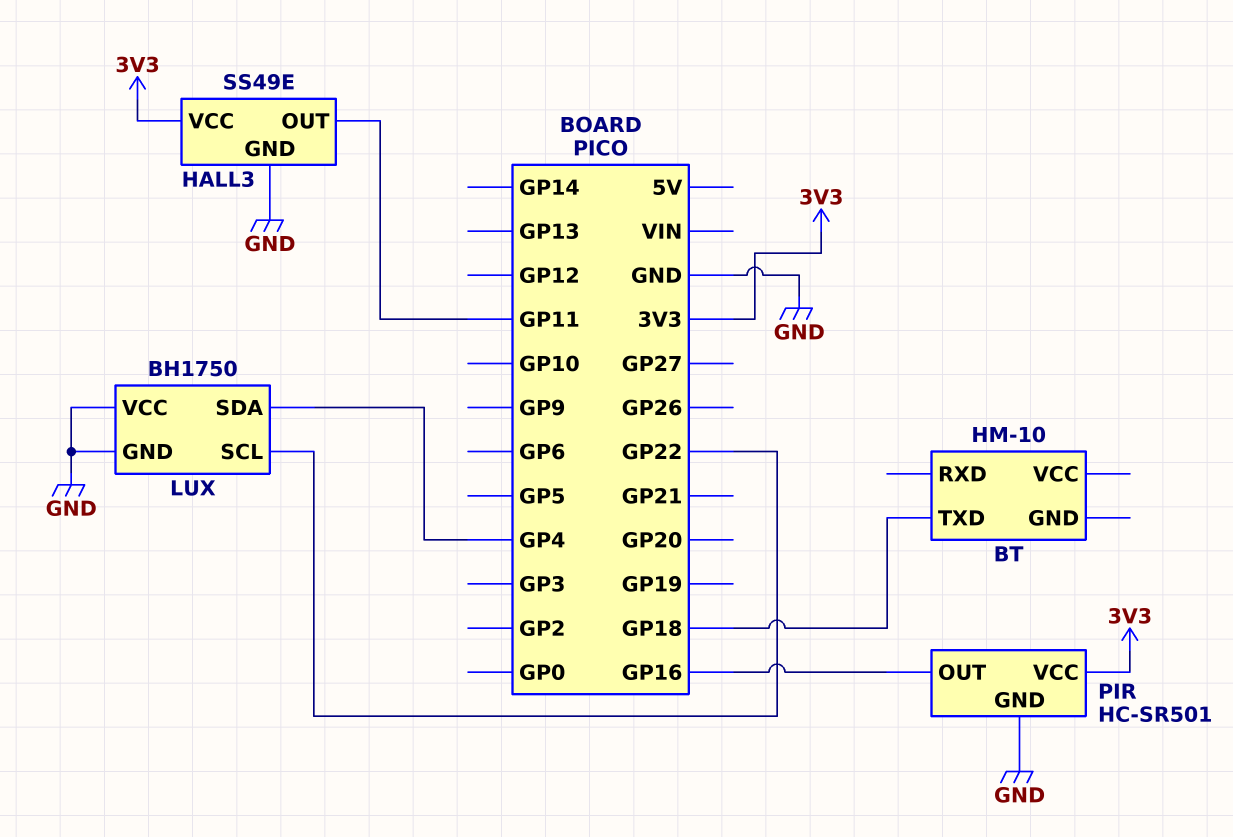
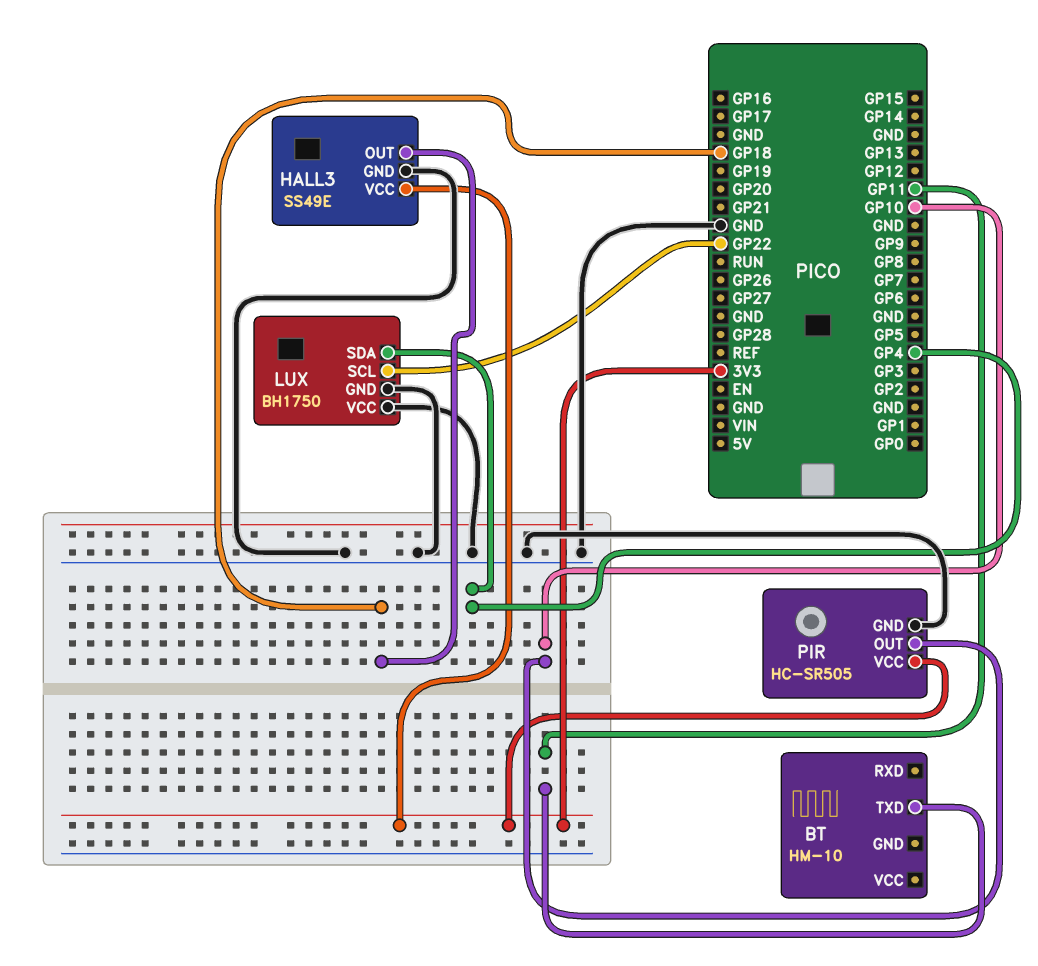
BT pin TXD: GP18 -> GP11
HALL3 pin OUT: GP11 -> GP18
PIR: HC-SR501 -> HC-SR505
PIR pin OUT: GP16 -> GP10

